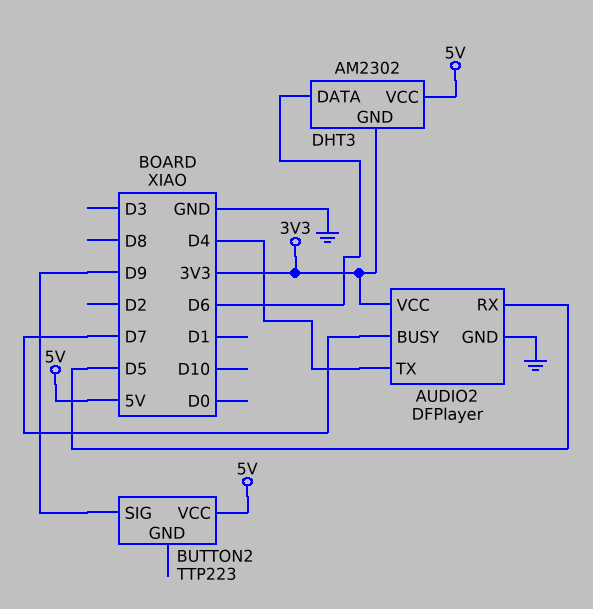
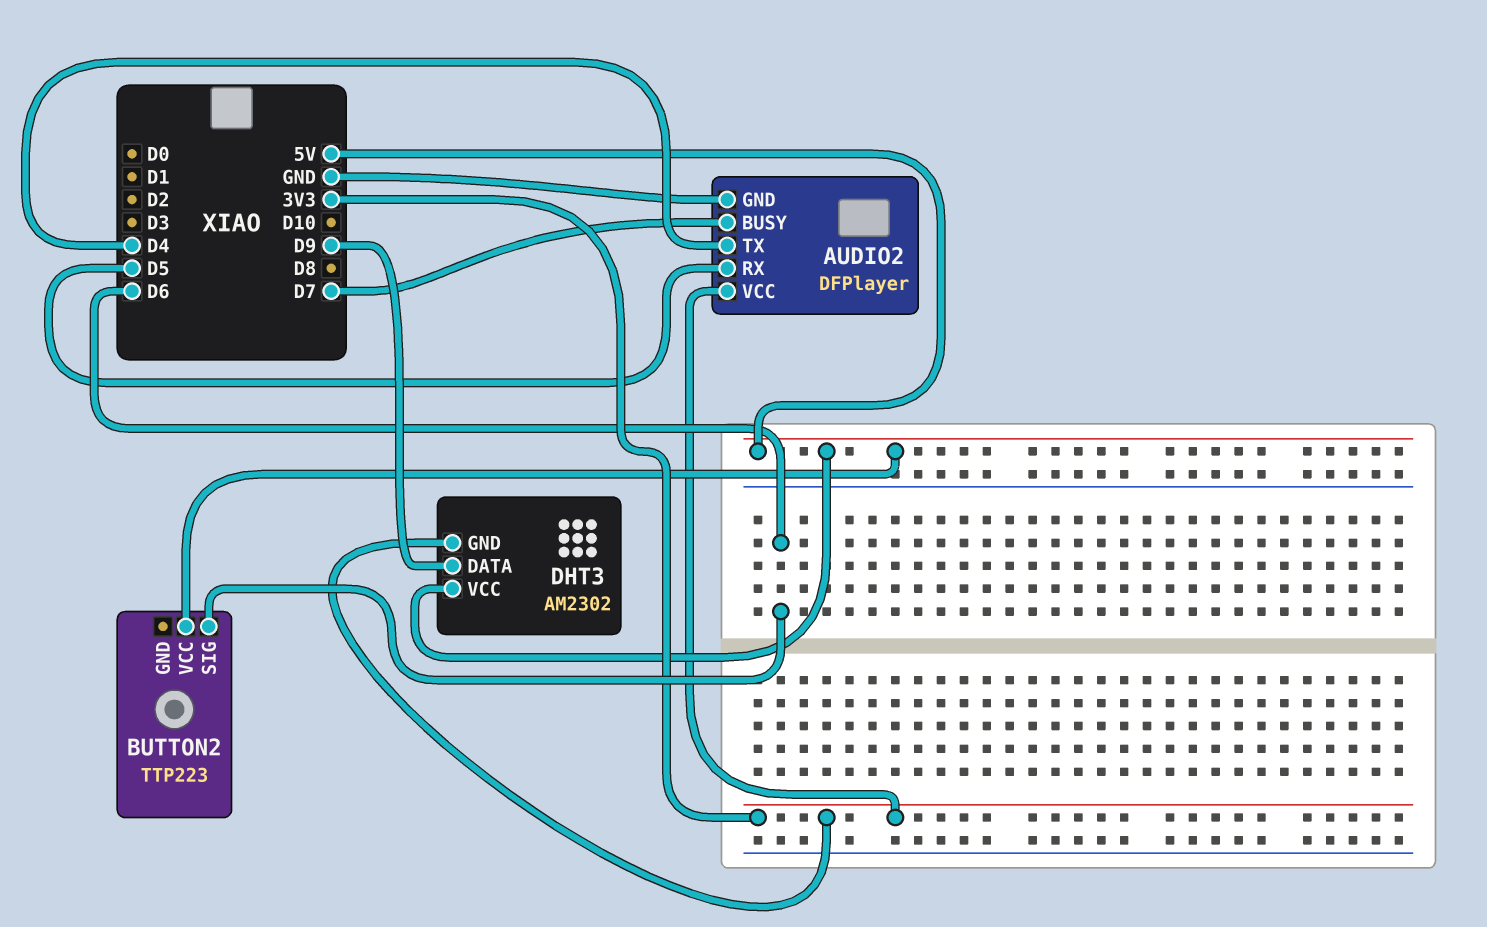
BUTTON2 pin SIG: D9 -> D6
DHT3 pin DATA: D6 -> D9

